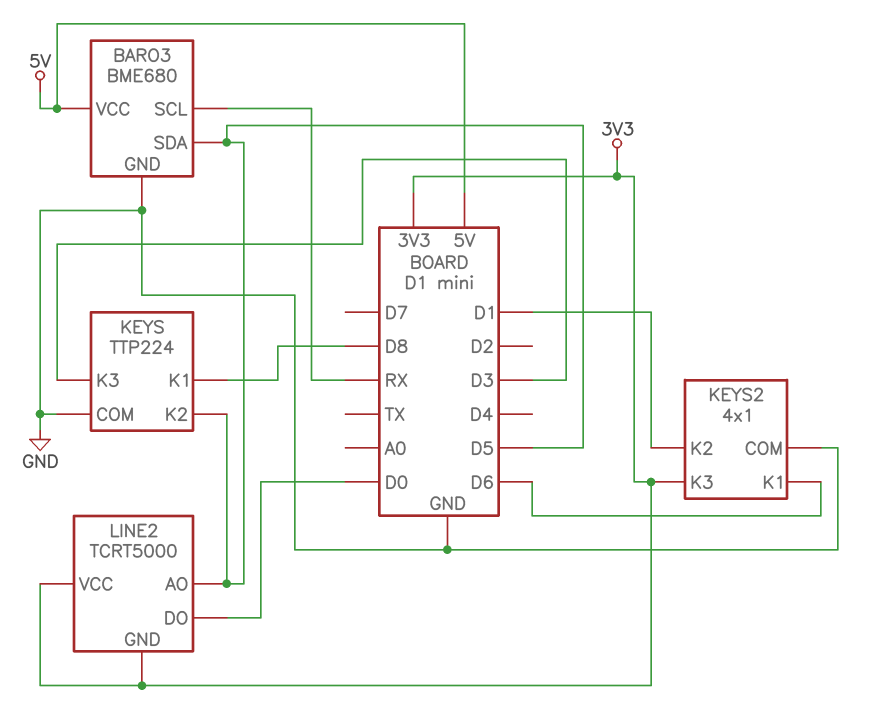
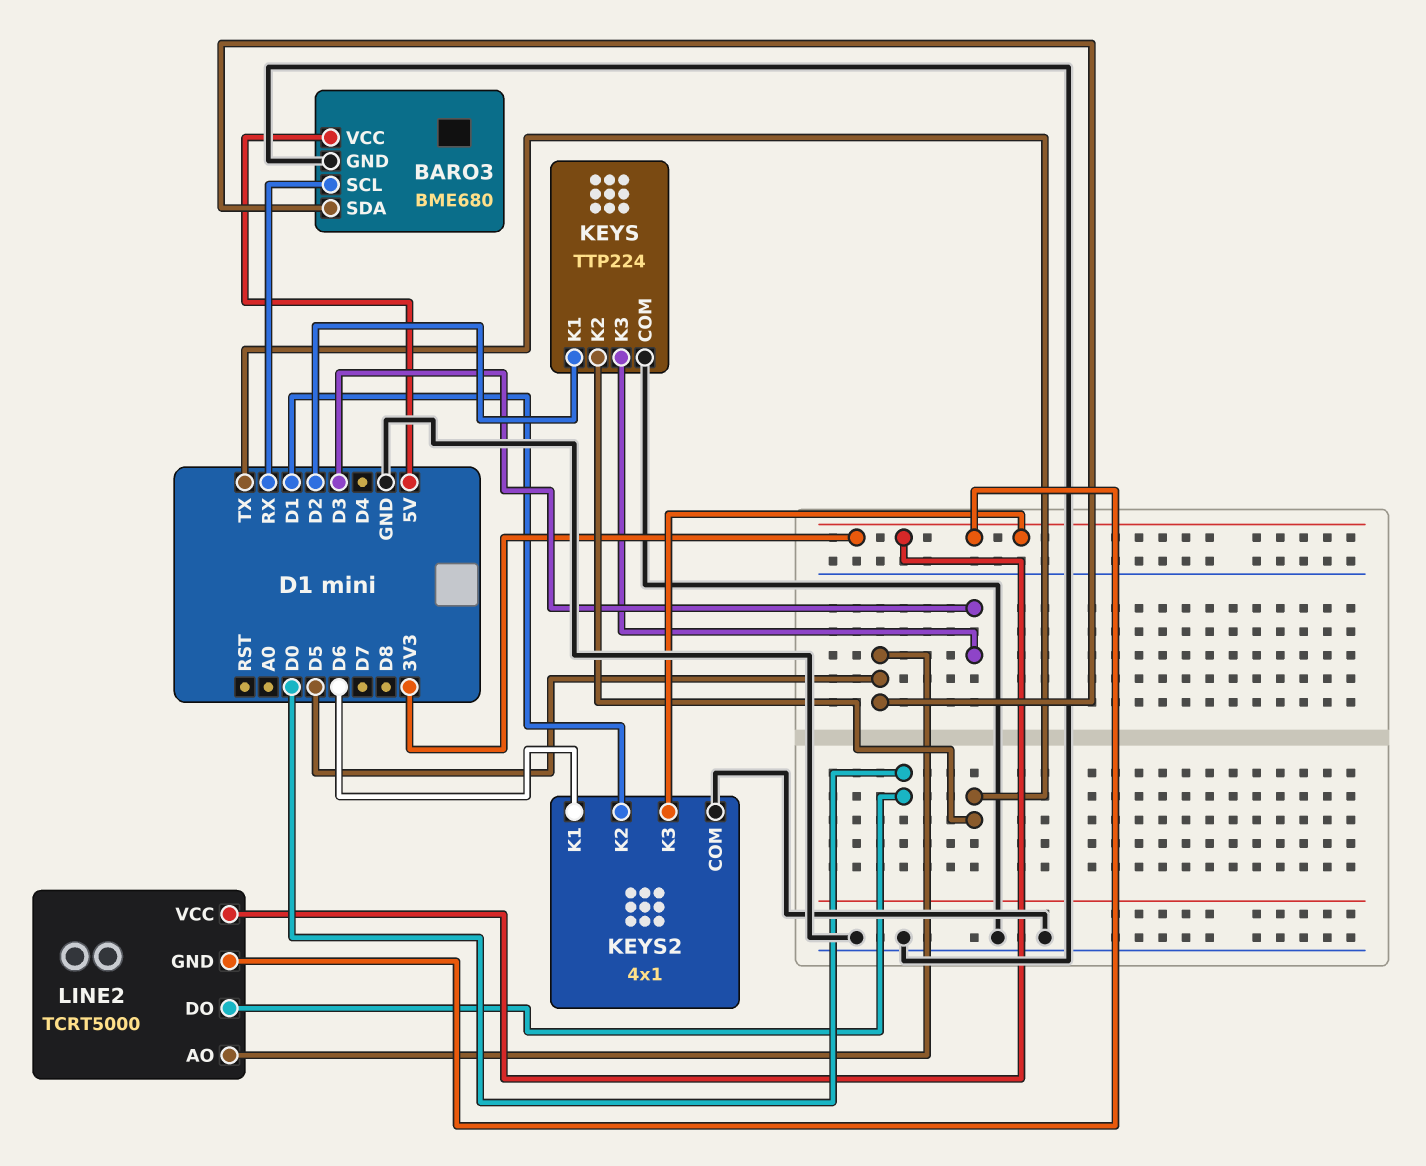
KEYS pin K1: D8 -> D2
KEYS pin K2: D5 -> TX

